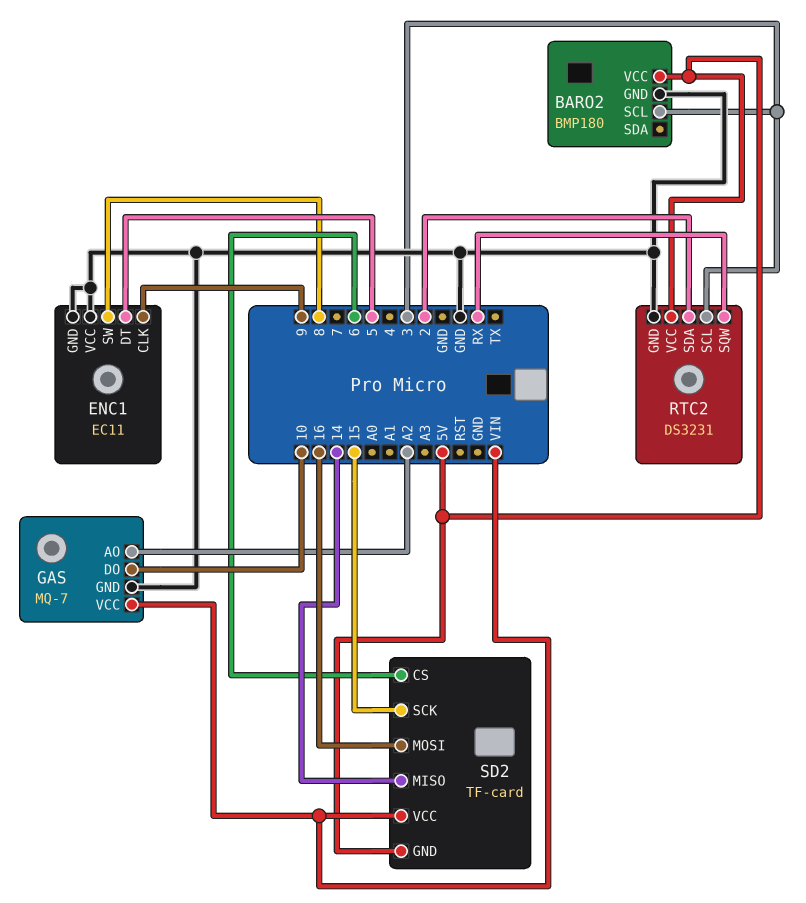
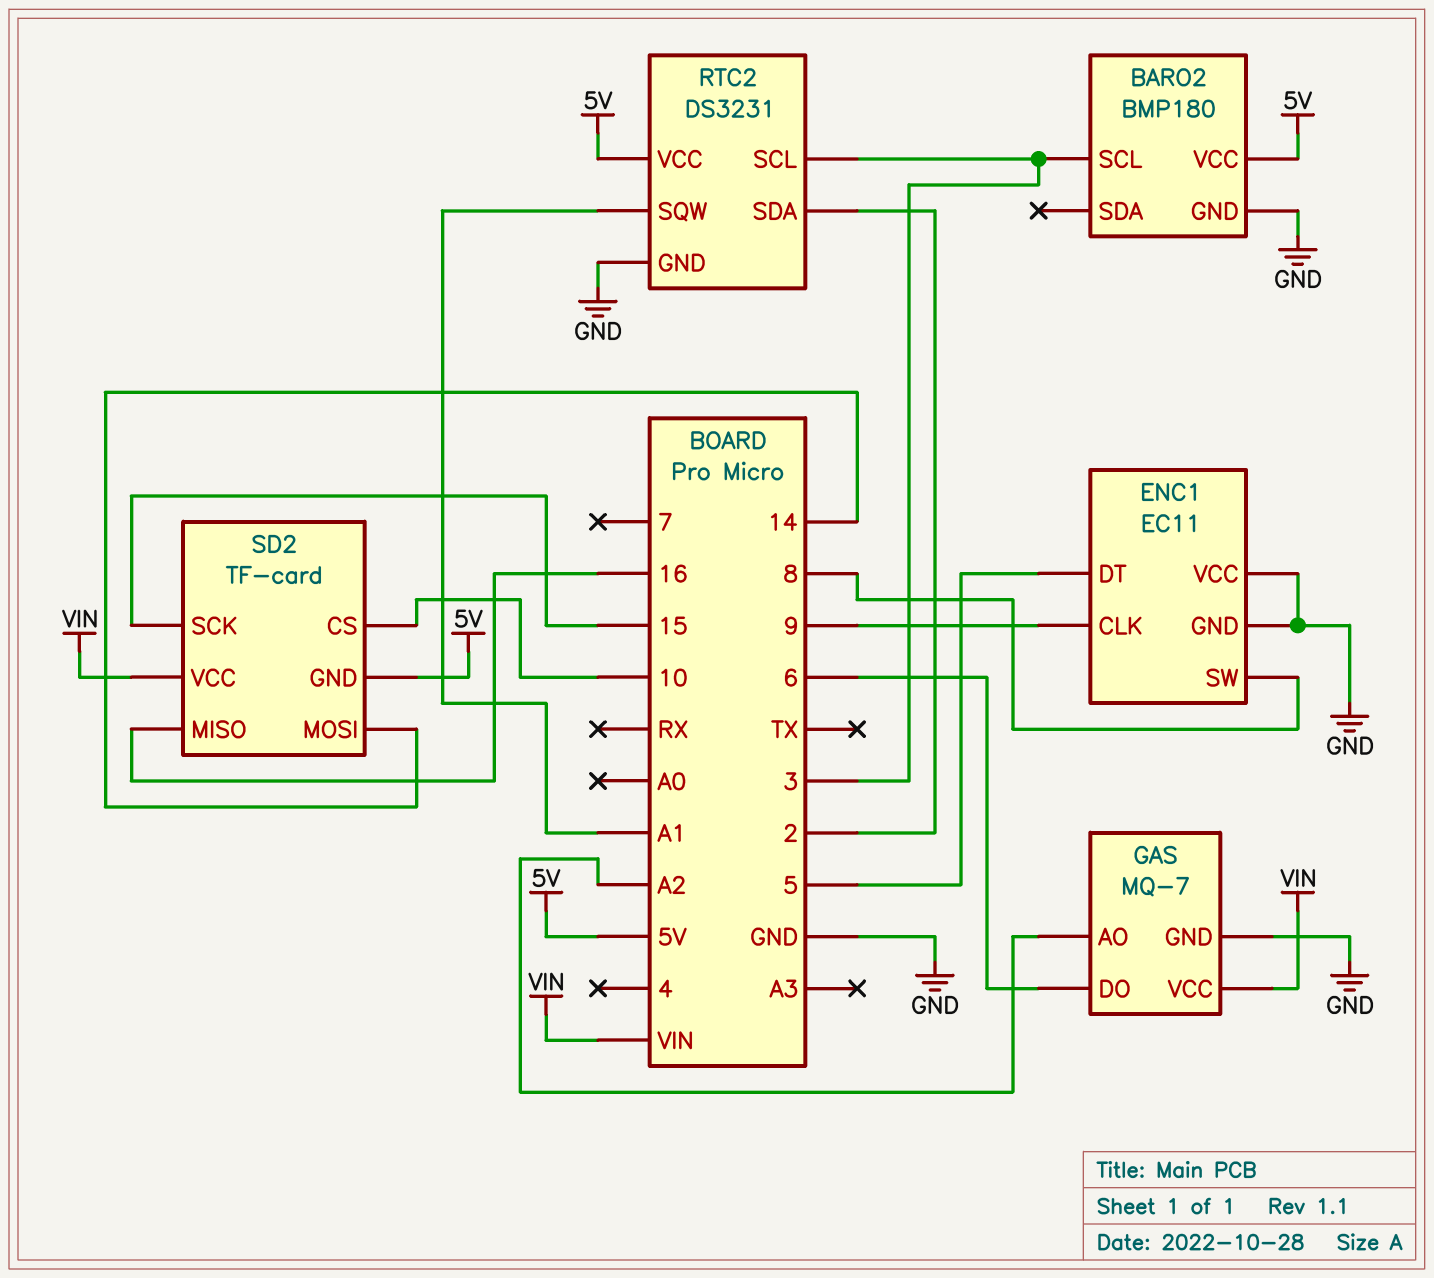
GAS pin DO: 10 -> 6
RTC2 pin SQW: RX -> A1
SD2 pin CS: 6 -> 10
SD2 pin MISO: 14 -> 16
SD2 pin MOSI: 16 -> 14

